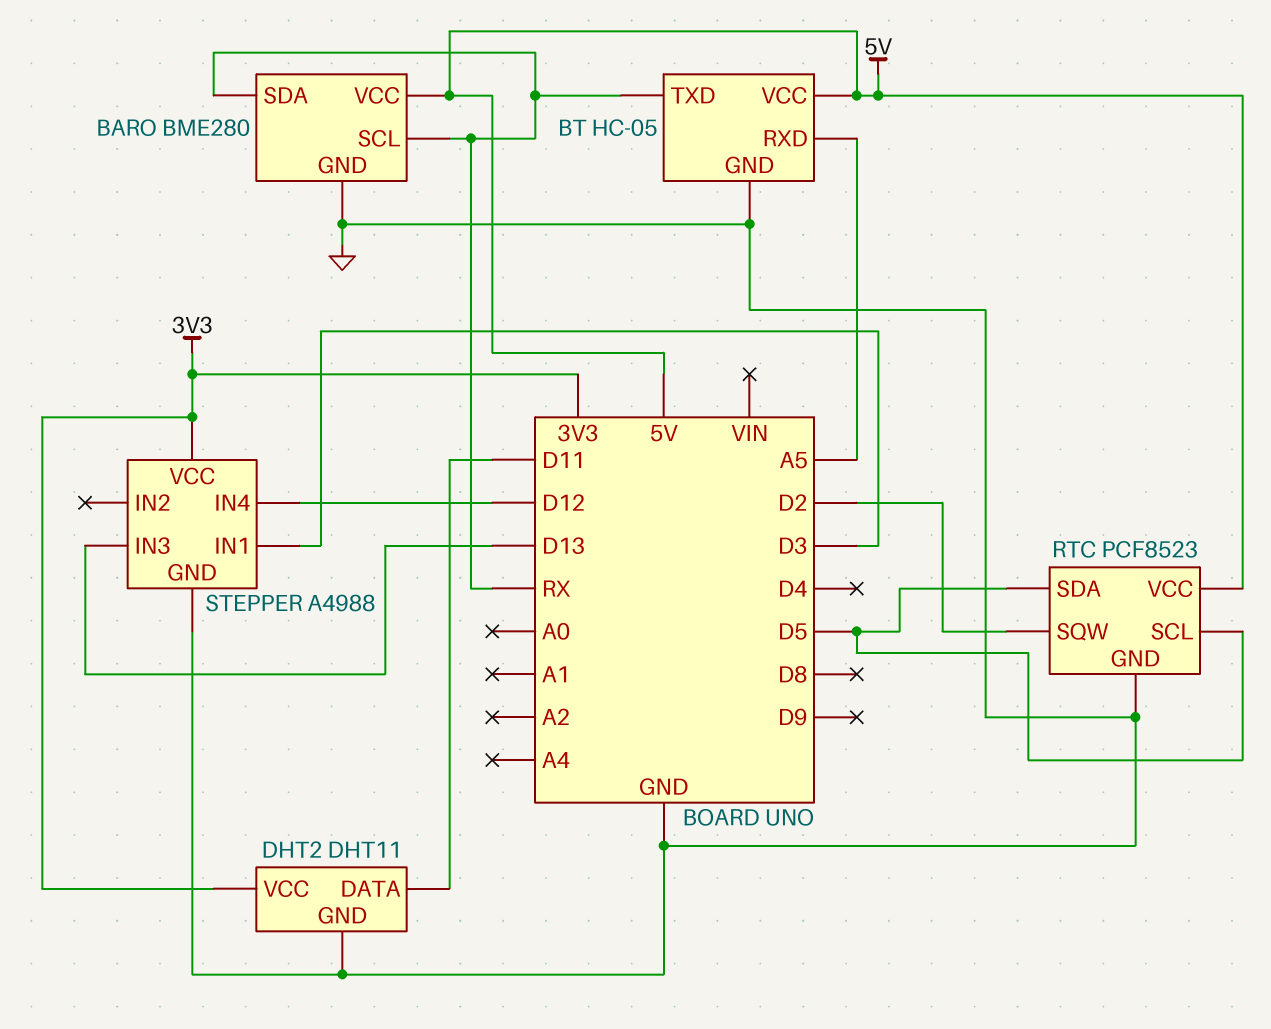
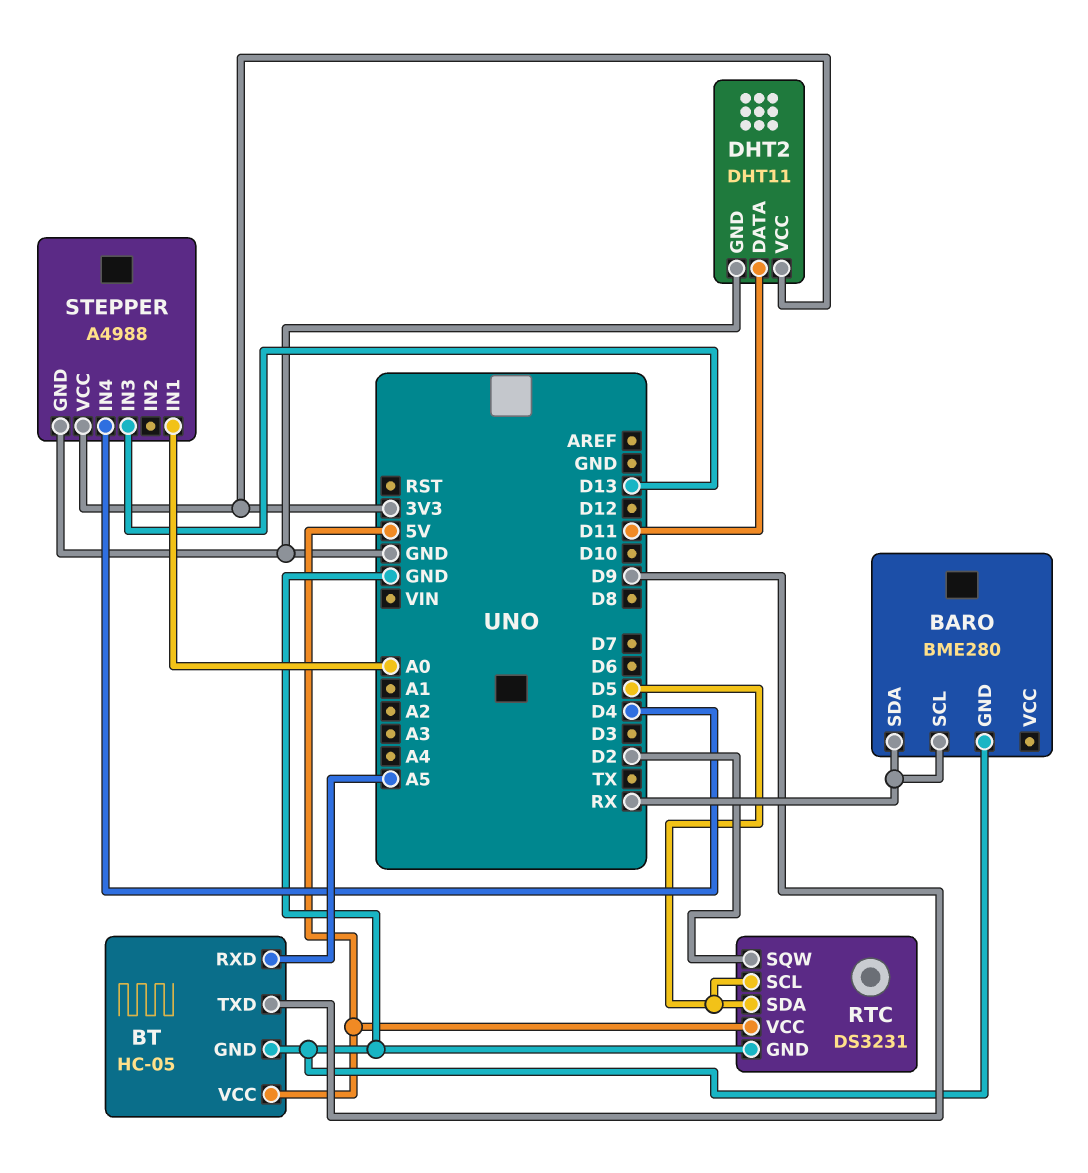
BARO pin VCC: 5V -> none
BT pin TXD: RX -> D9
RTC: PCF8523 -> DS3231
STEPPER pin IN1: D3 -> A0
STEPPER pin IN4: D12 -> D4

